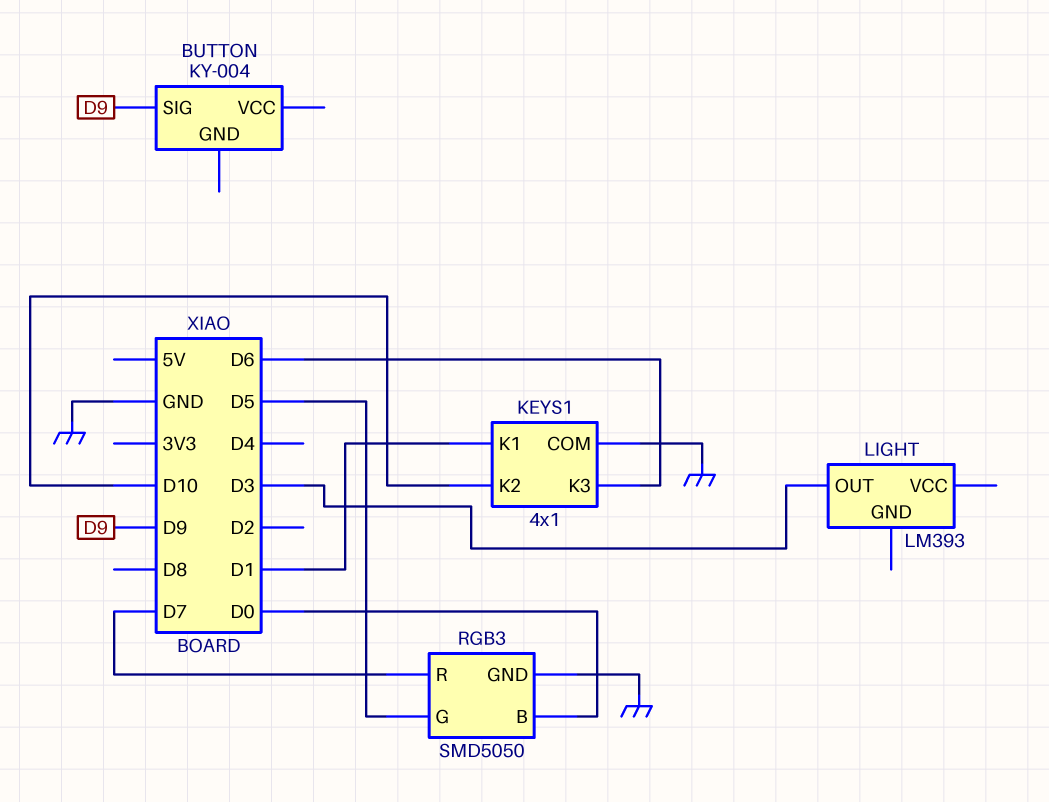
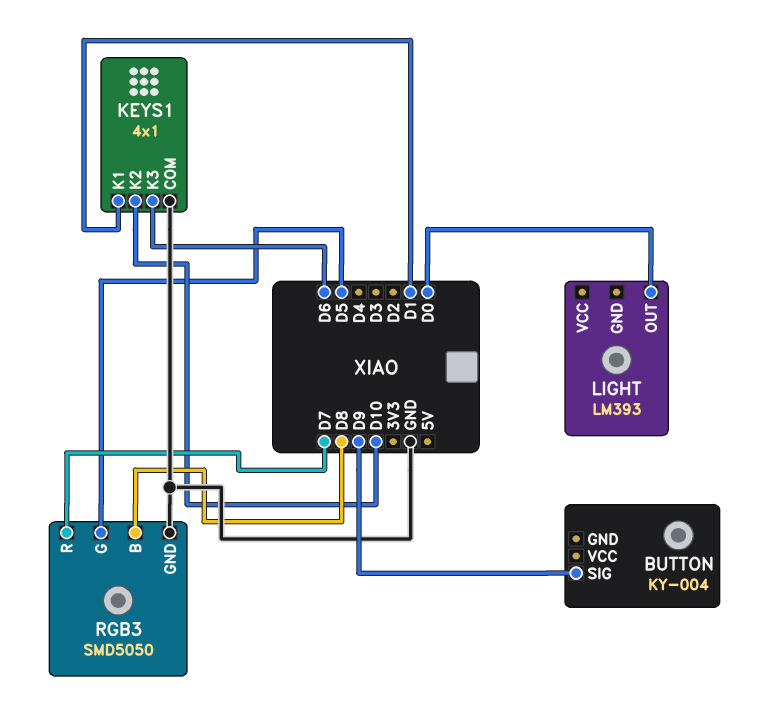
LIGHT pin OUT: D3 -> D0
RGB3 pin B: D0 -> D8

